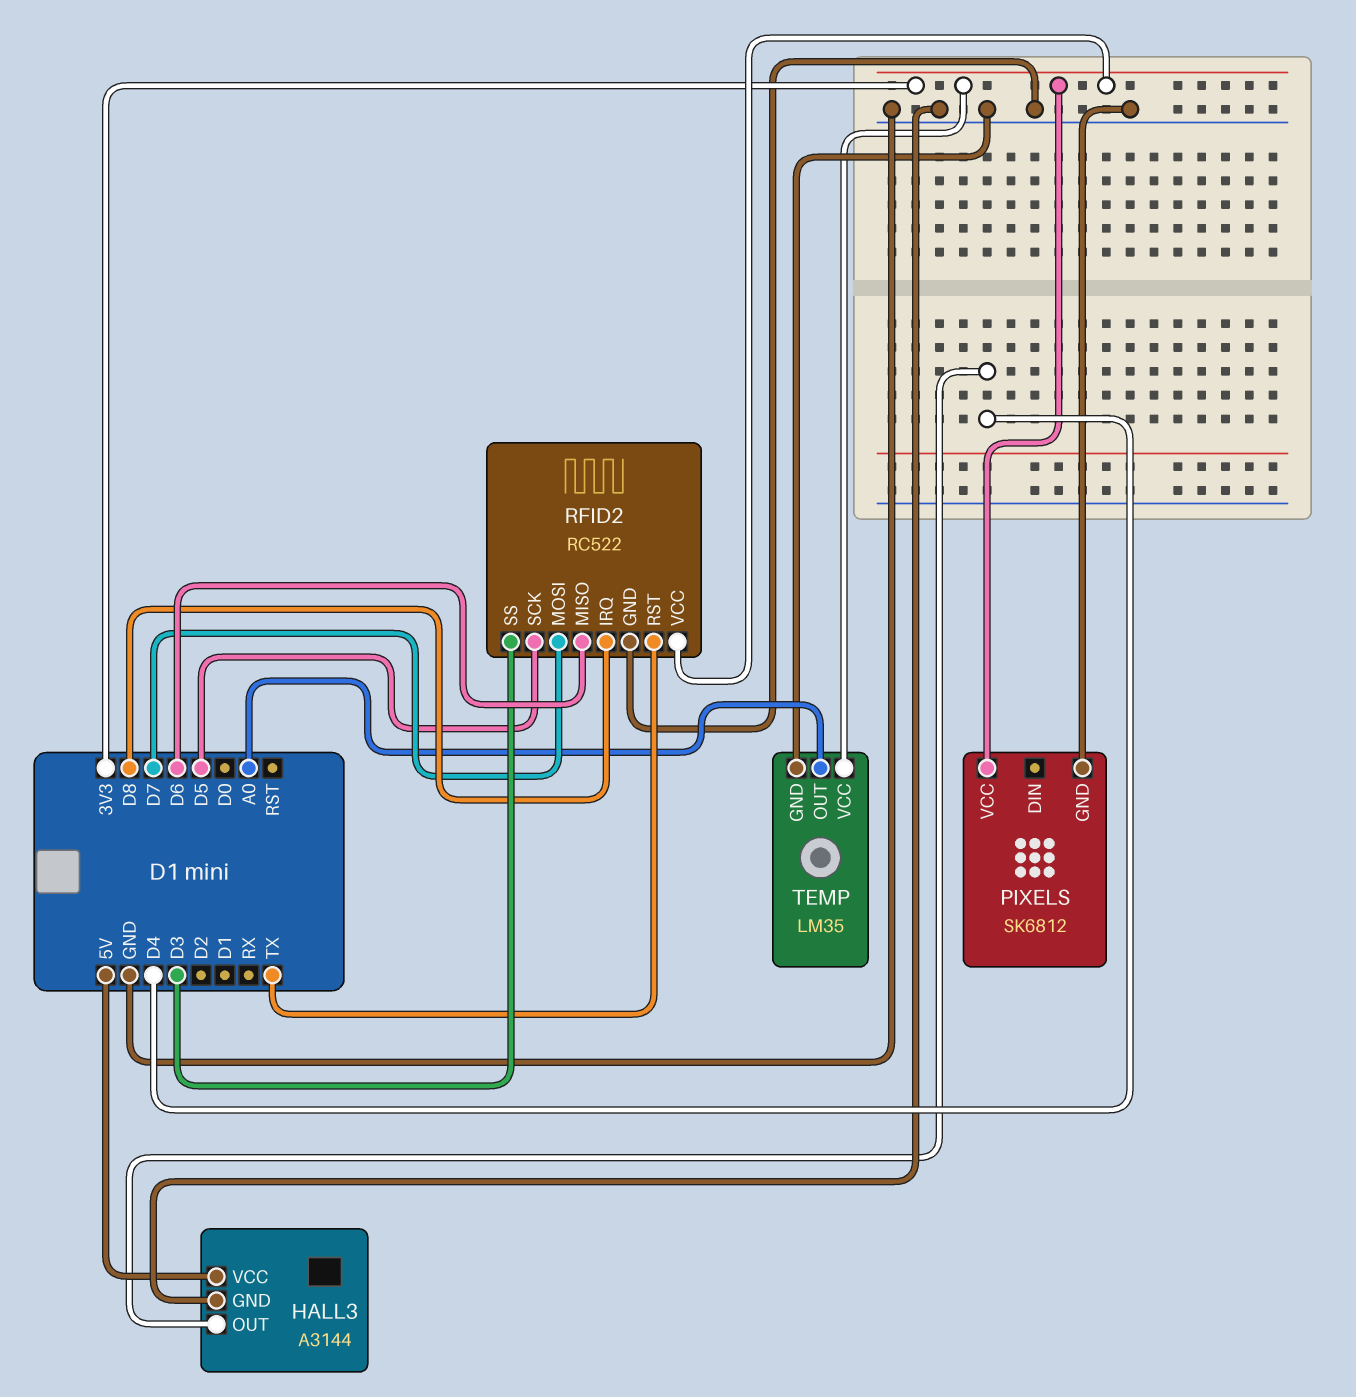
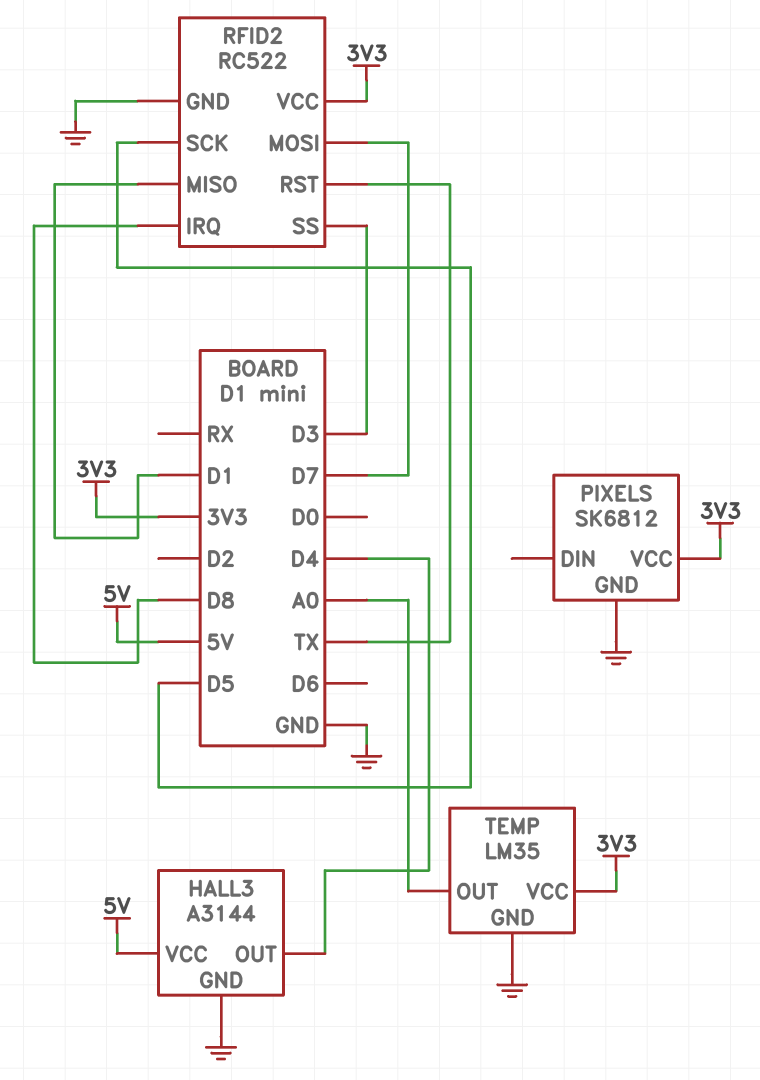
RFID2 pin MISO: D6 -> D1

